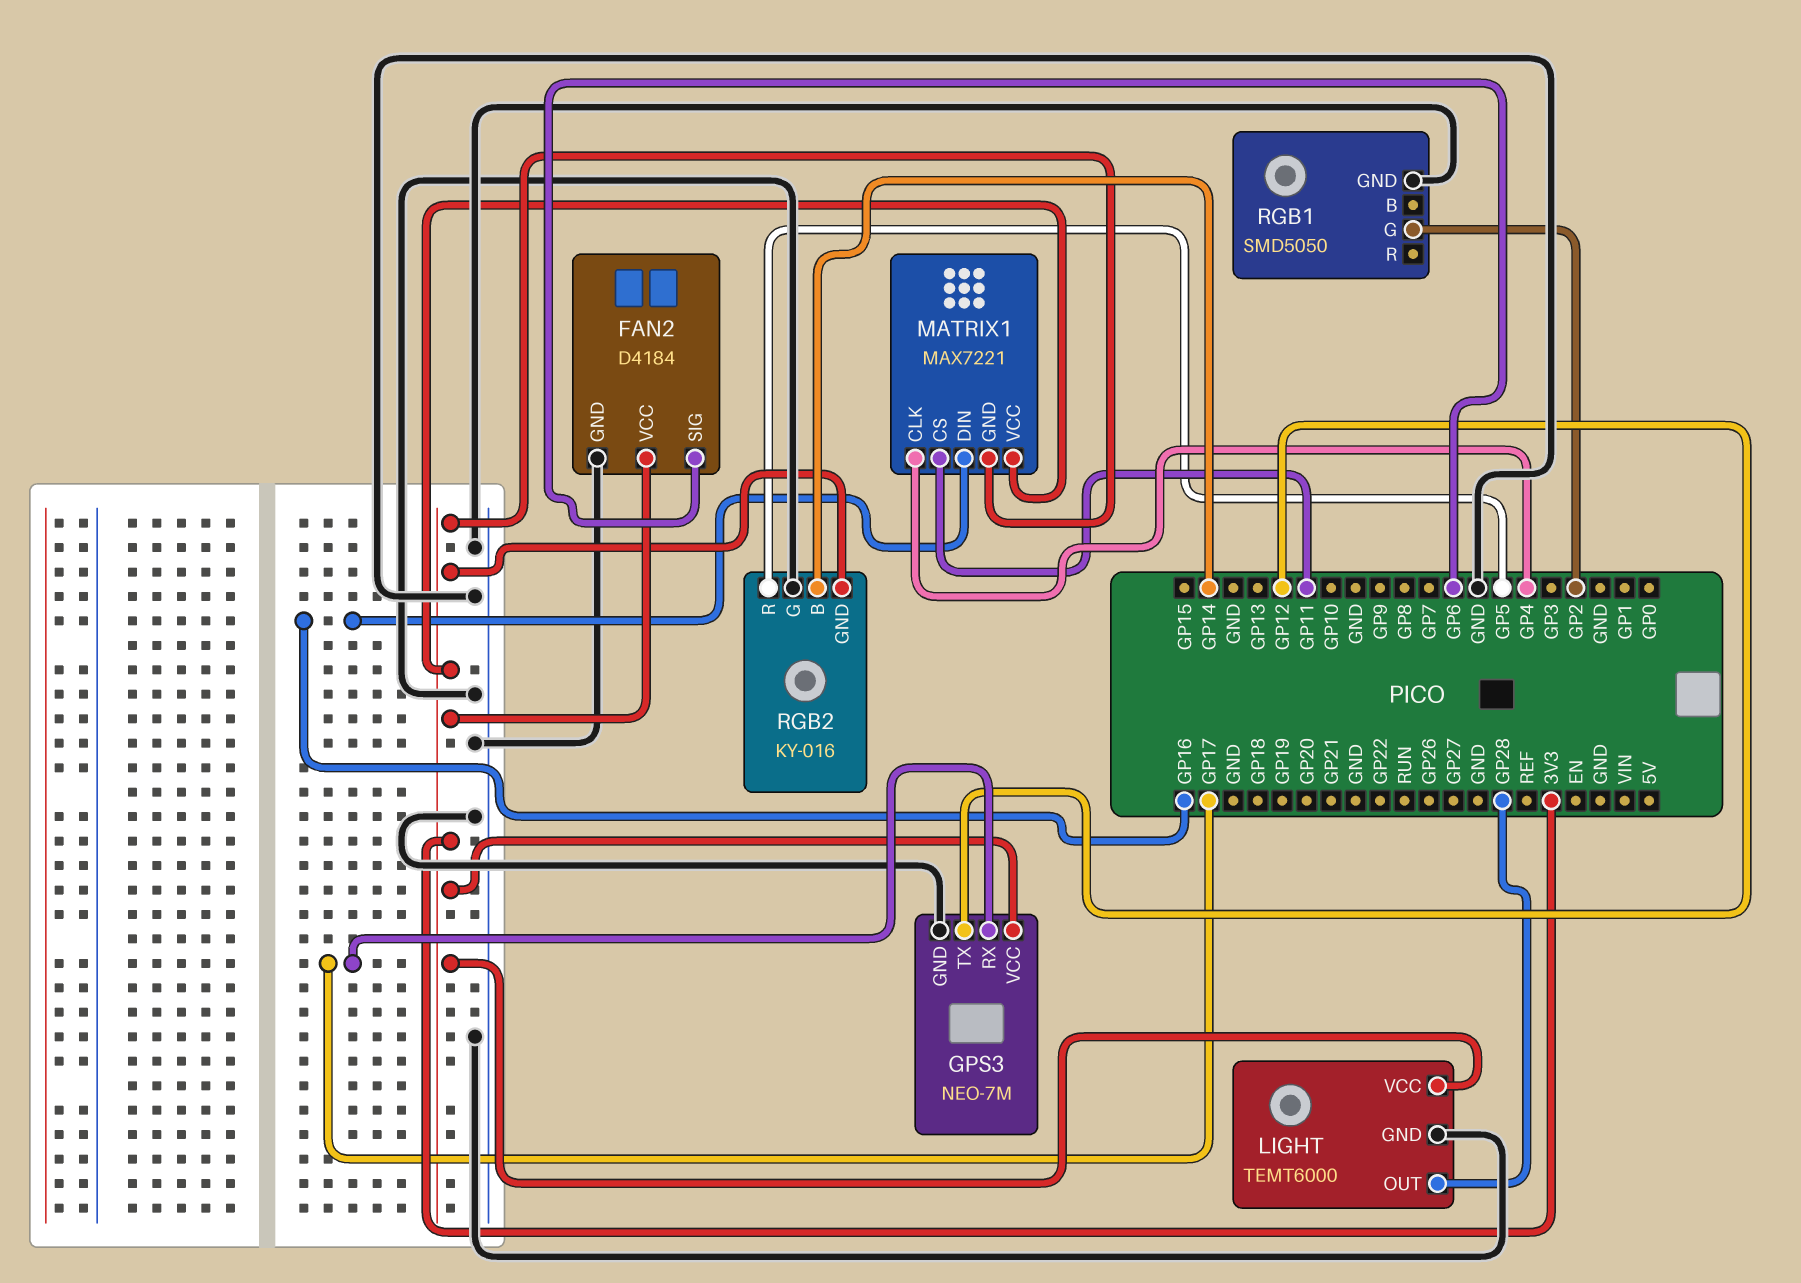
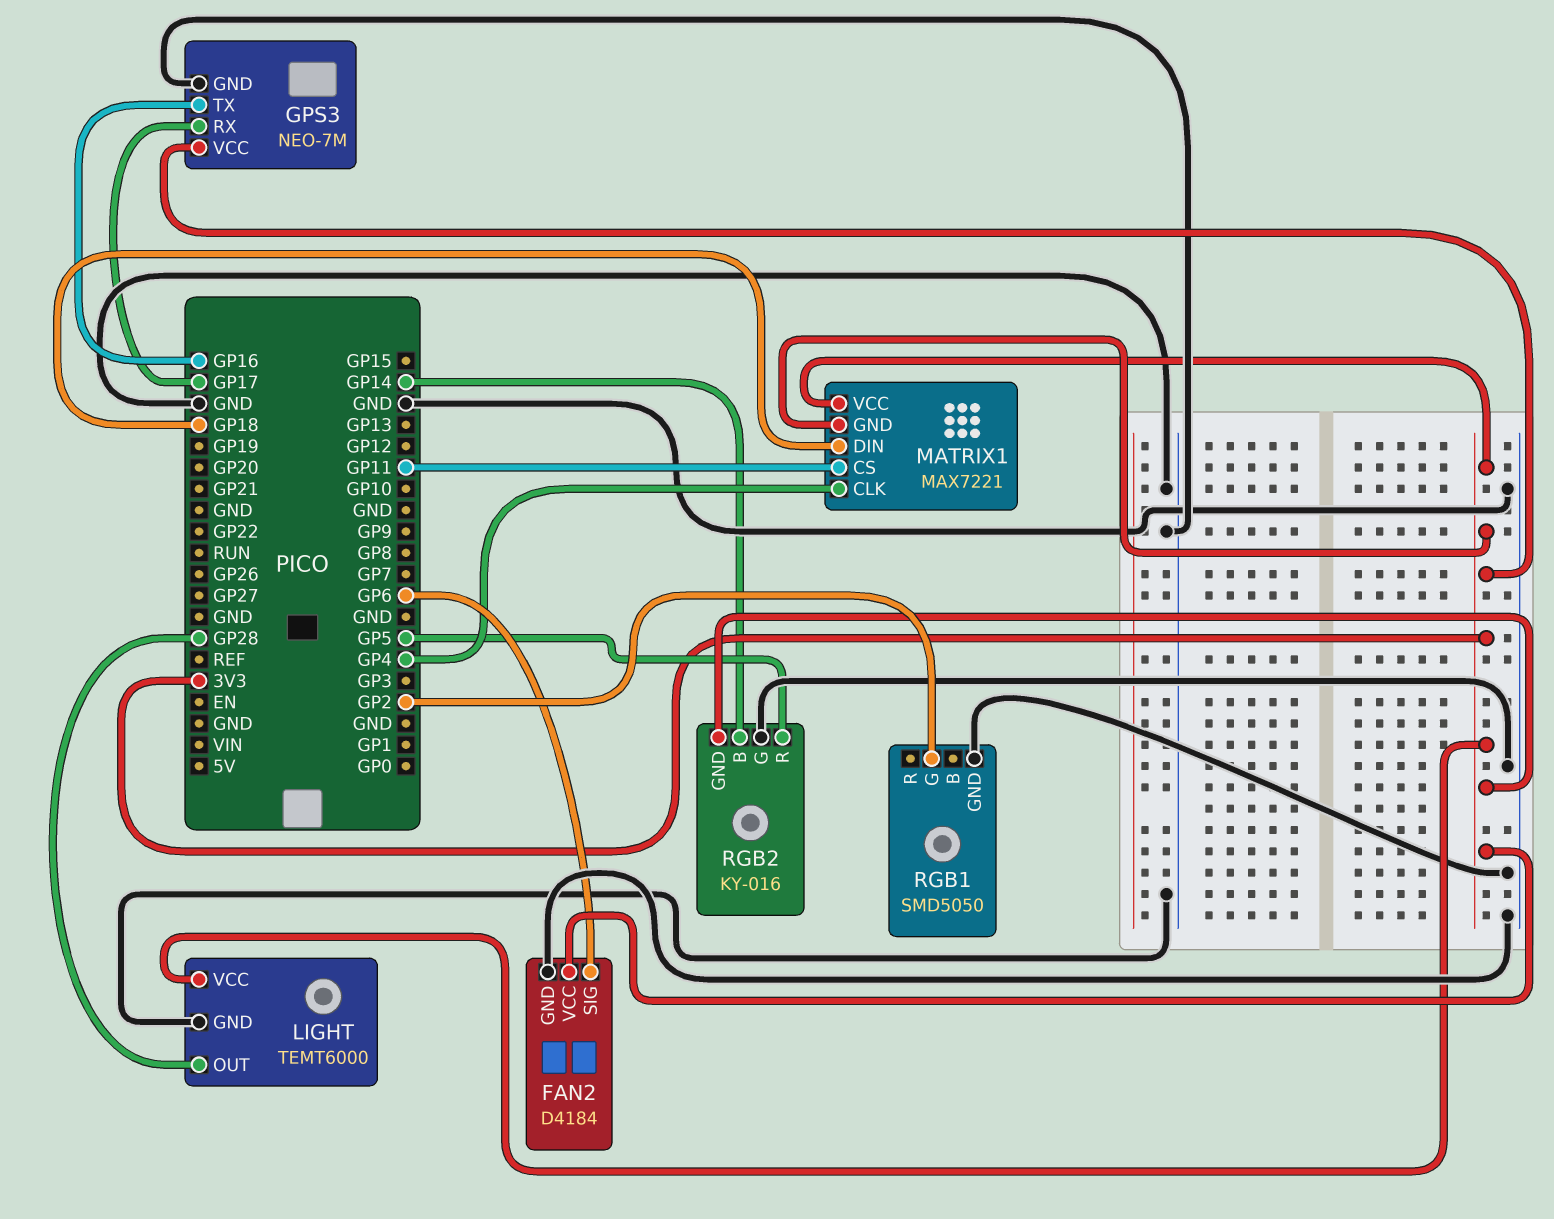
GPS3 pin TX: GP12 -> GP16
MATRIX1 pin DIN: GP16 -> GP18

